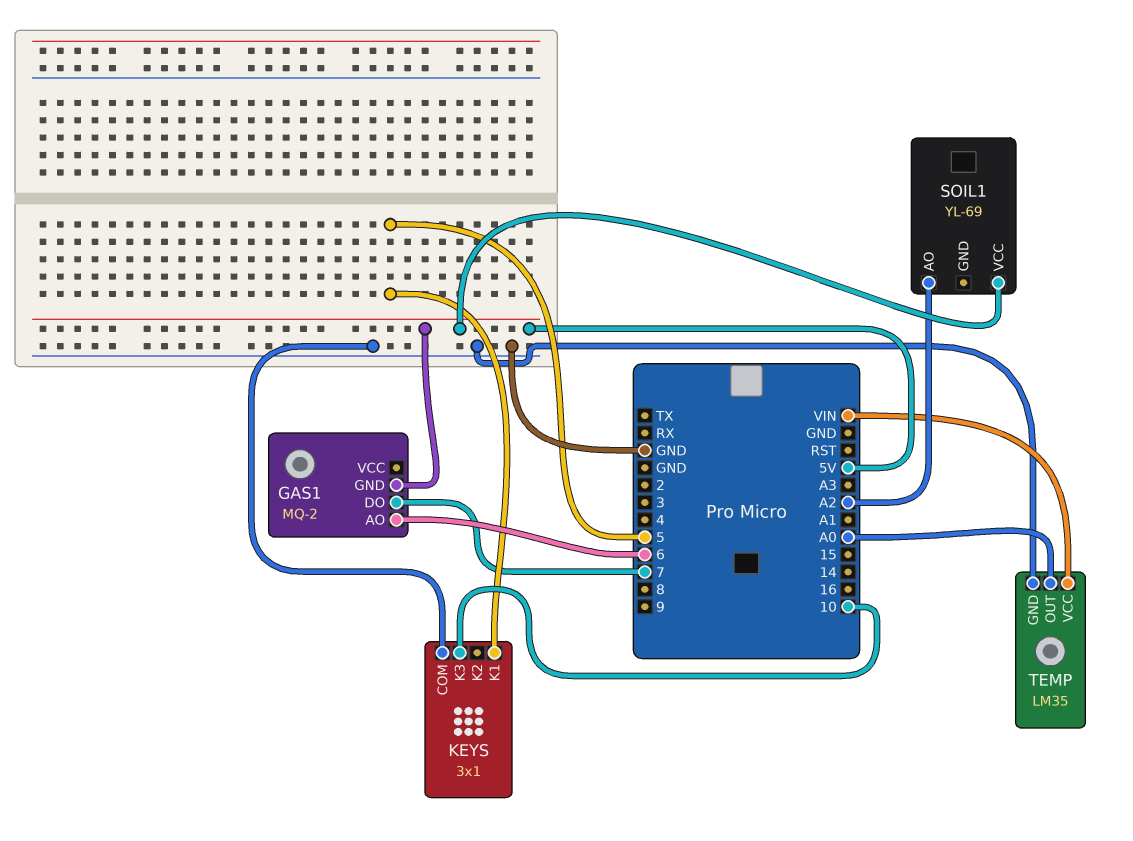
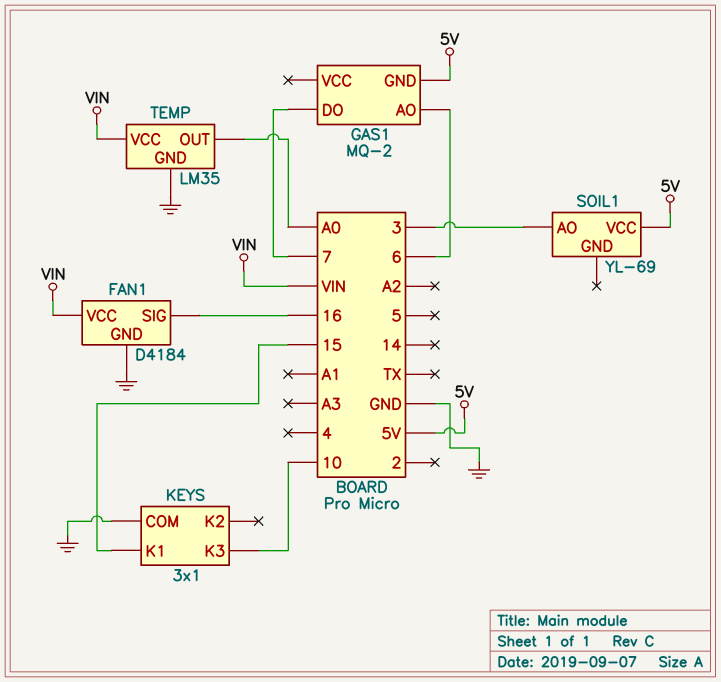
FAN1: none -> D4184
FAN1 pin GND: none -> GND
FAN1 pin SIG: none -> 16
FAN1 pin VCC: none -> VIN
KEYS pin K1: 5 -> 15
SOIL1 pin AO: A2 -> 3

